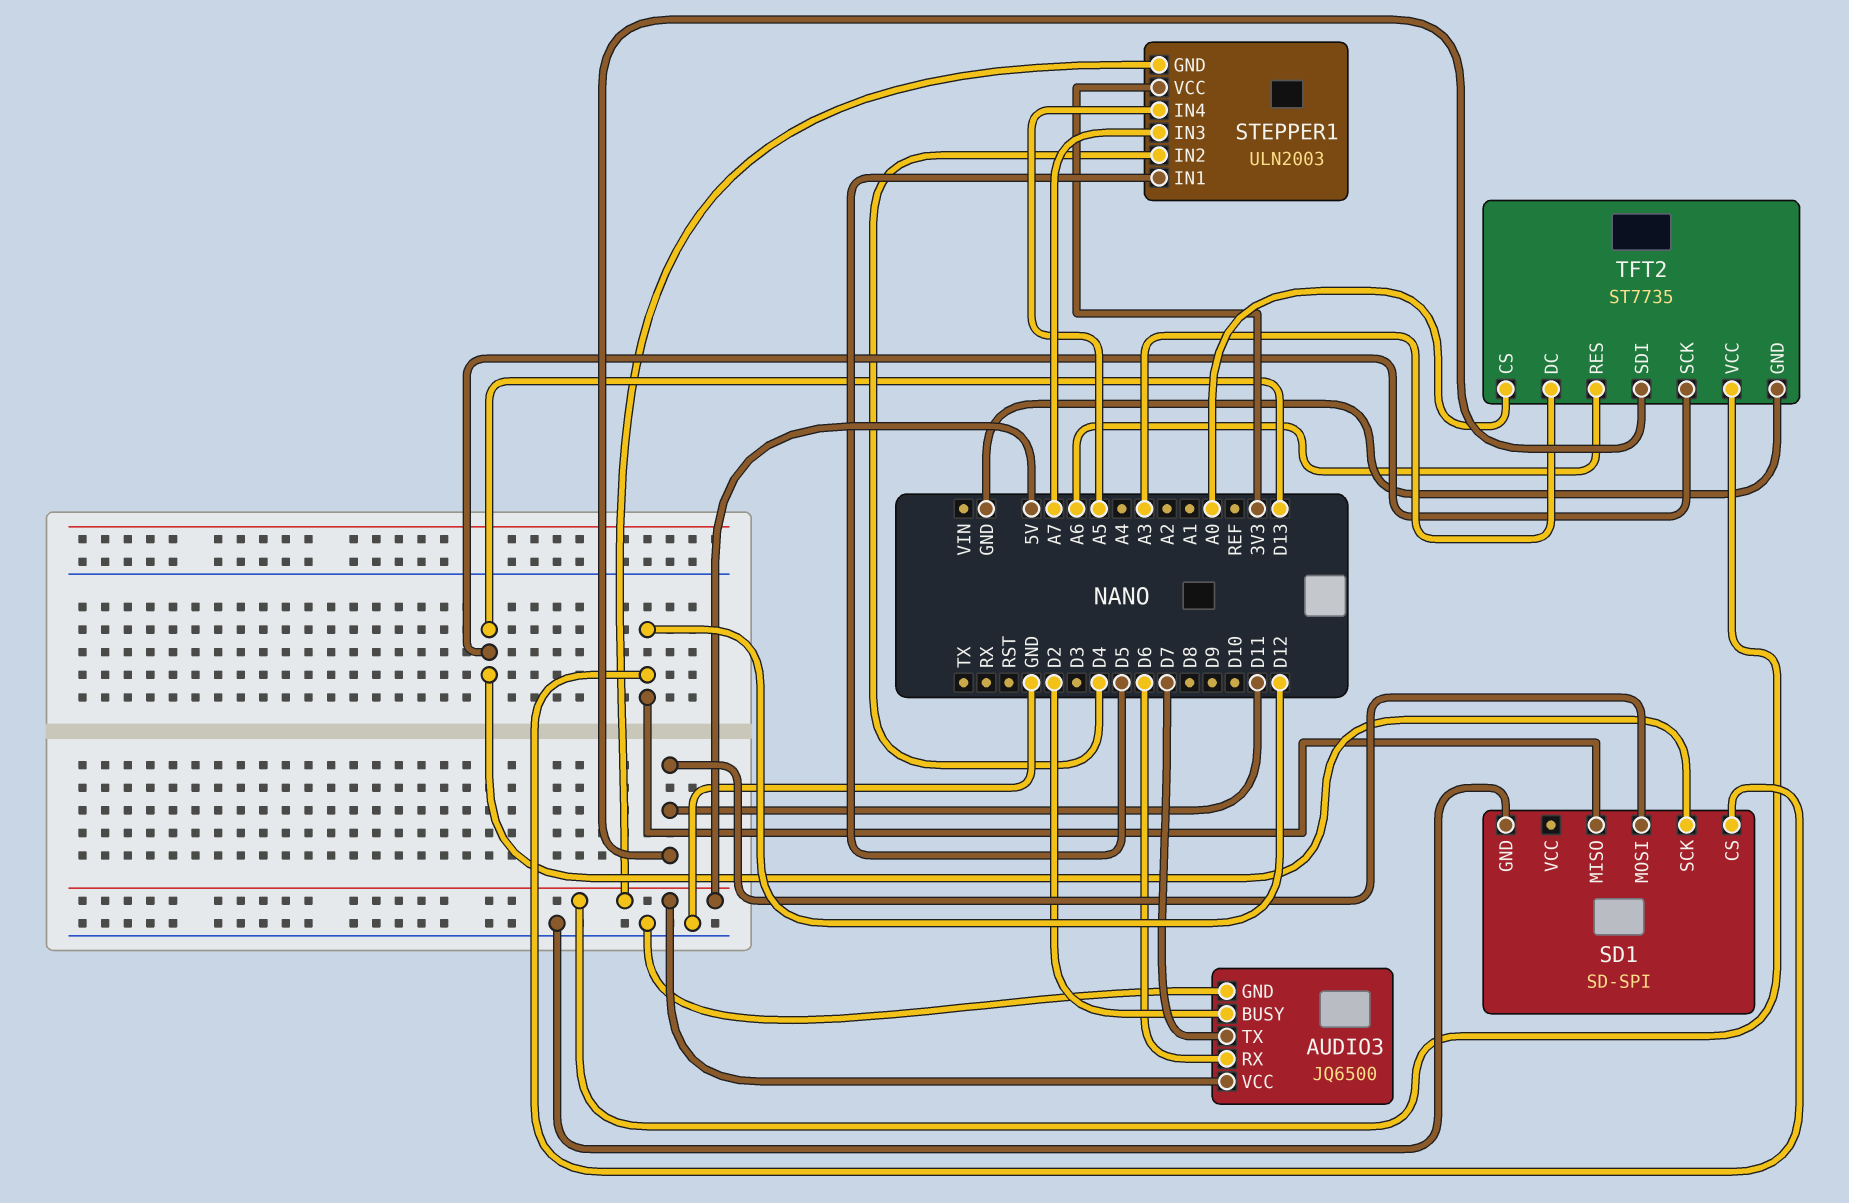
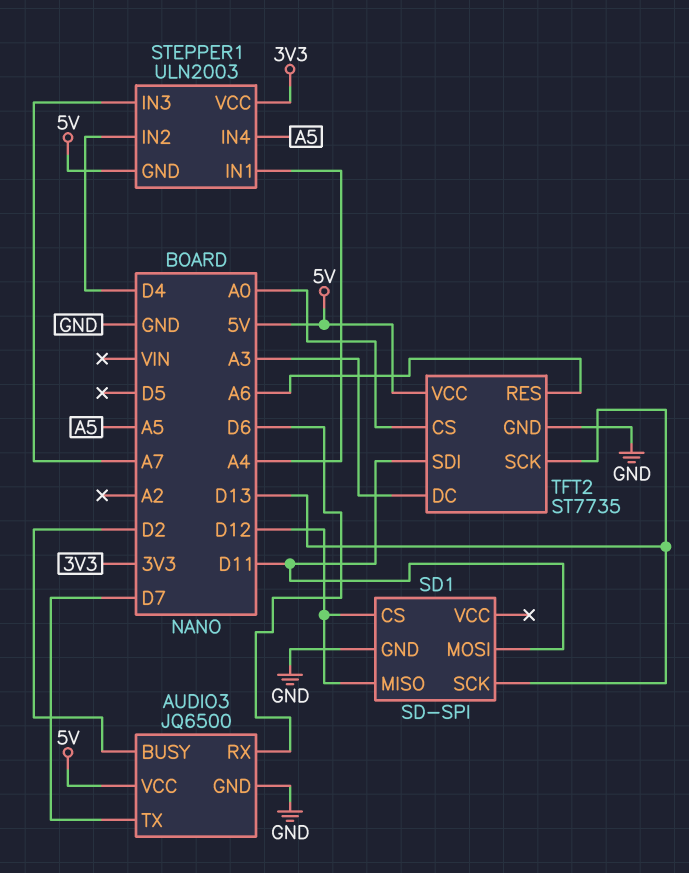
STEPPER1 pin IN1: D5 -> A4

